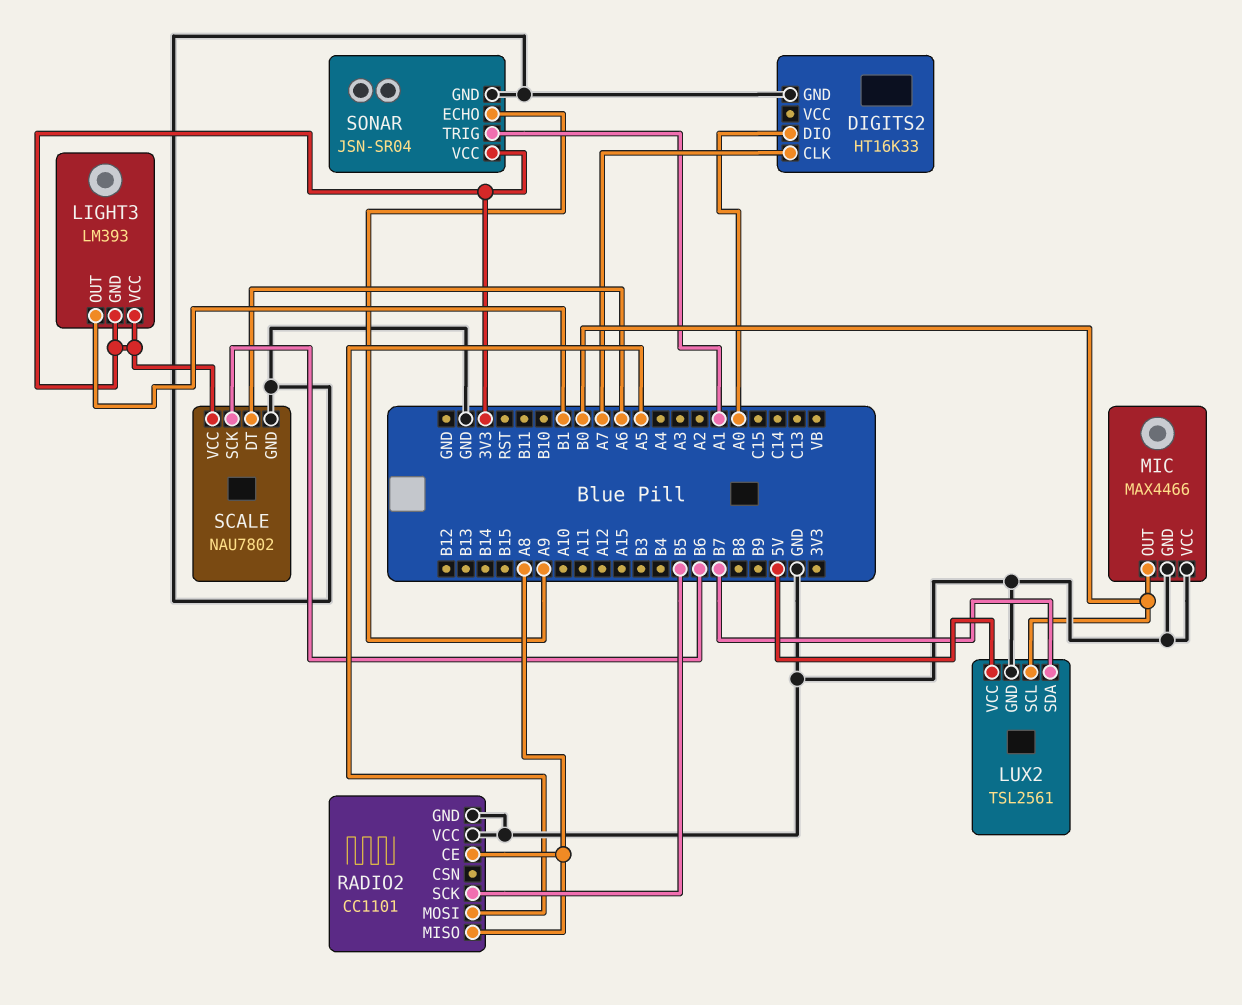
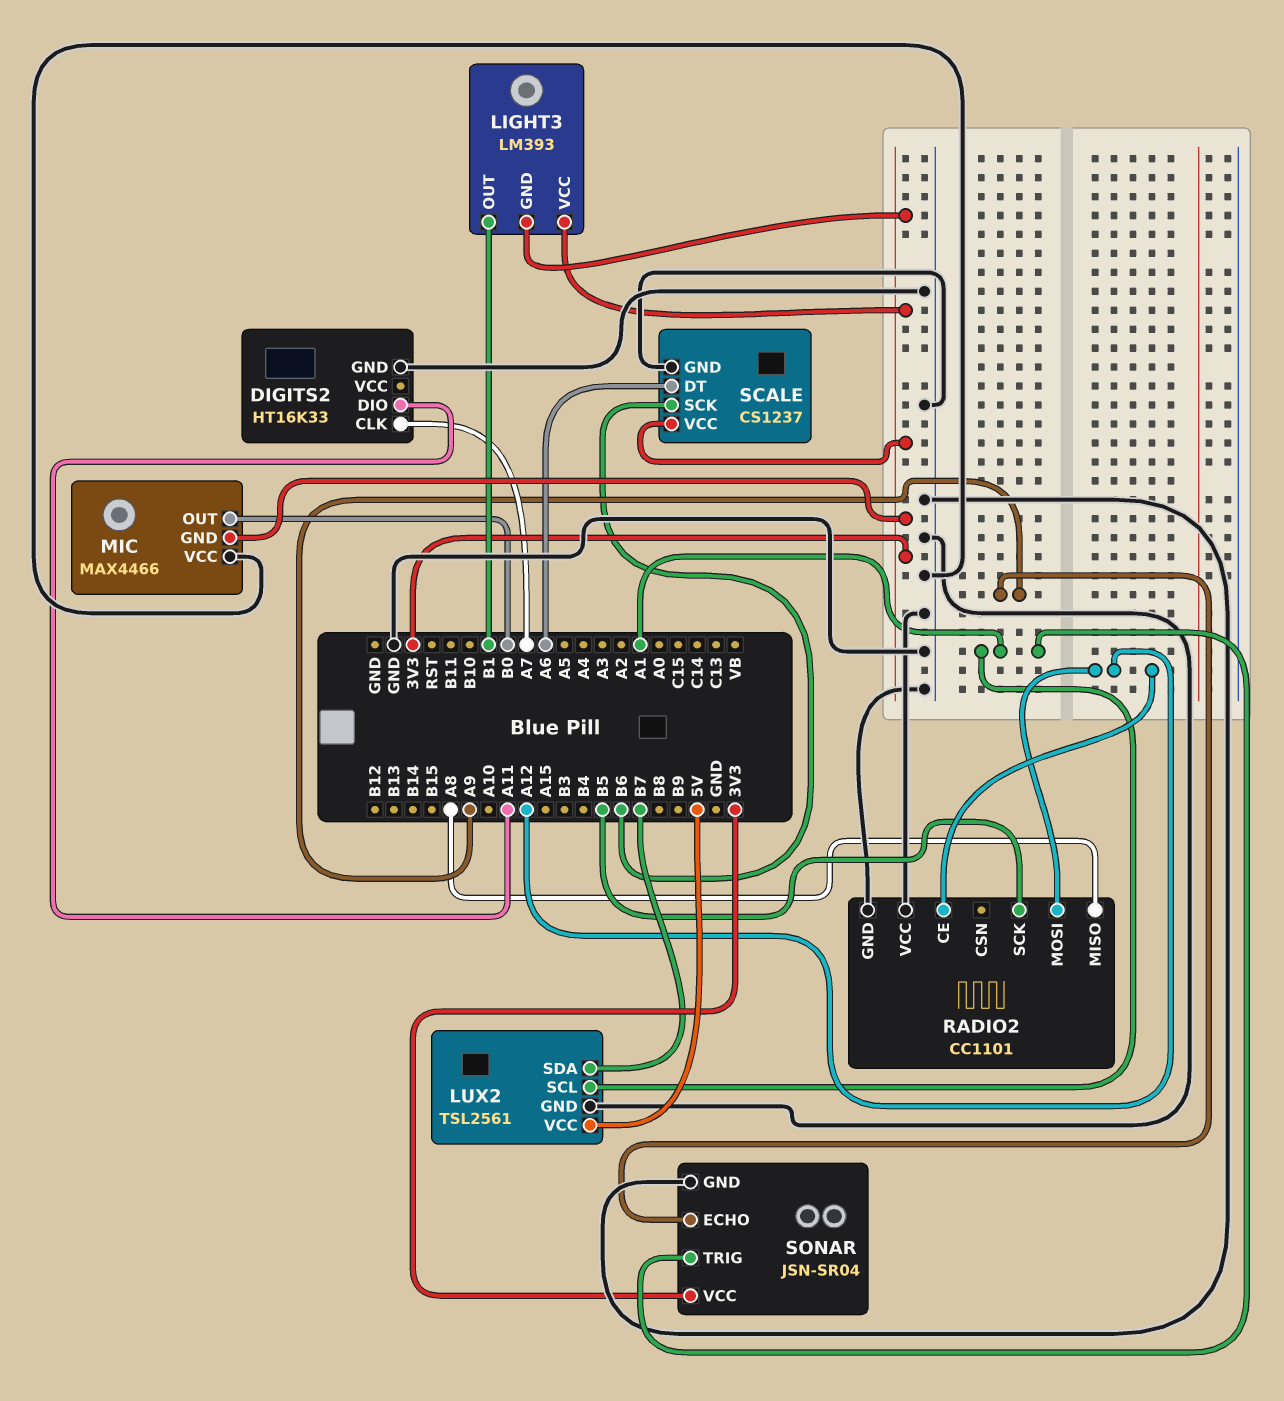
DIGITS2 pin DIO: A0 -> A11
LUX2 pin SCL: B0 -> A1
MIC pin GND: GND -> 3V3
RADIO2 pin CE: A8 -> A12
RADIO2 pin MOSI: A5 -> A12
SCALE: NAU7802 -> CS1237

